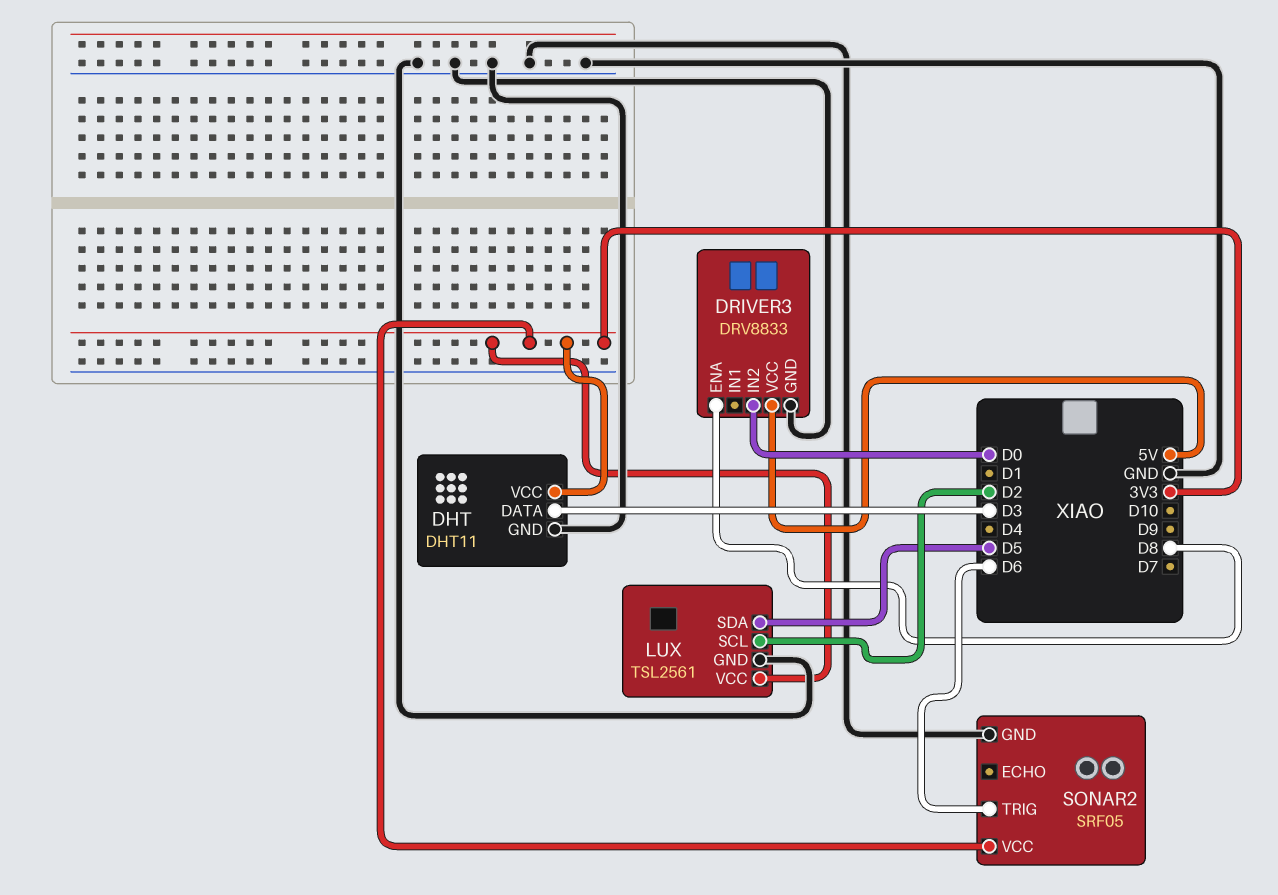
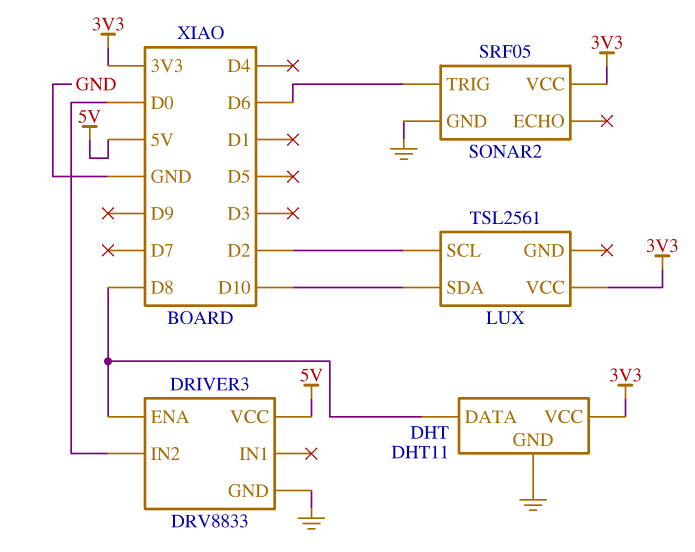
DHT pin DATA: D3 -> D8
LUX pin GND: GND -> none
LUX pin SDA: D5 -> D10

